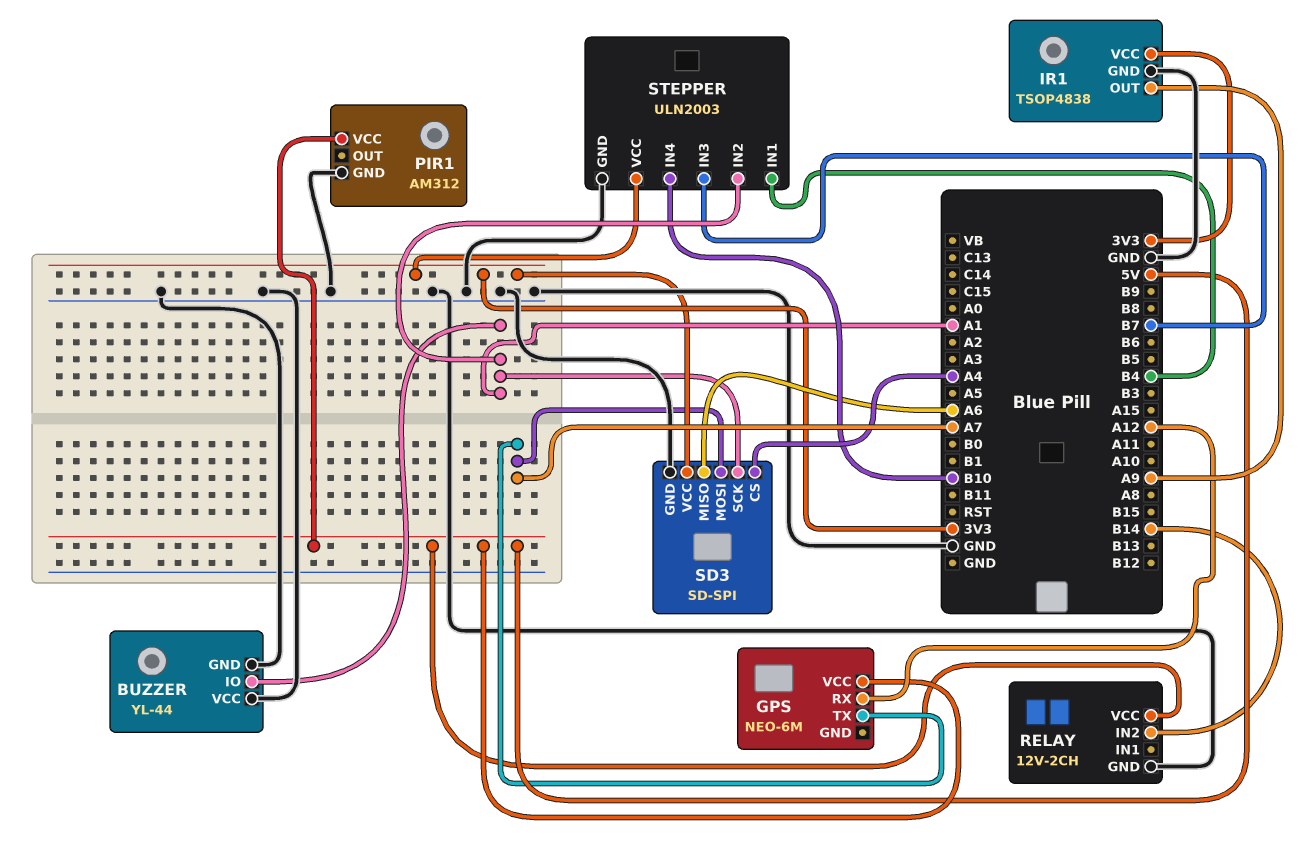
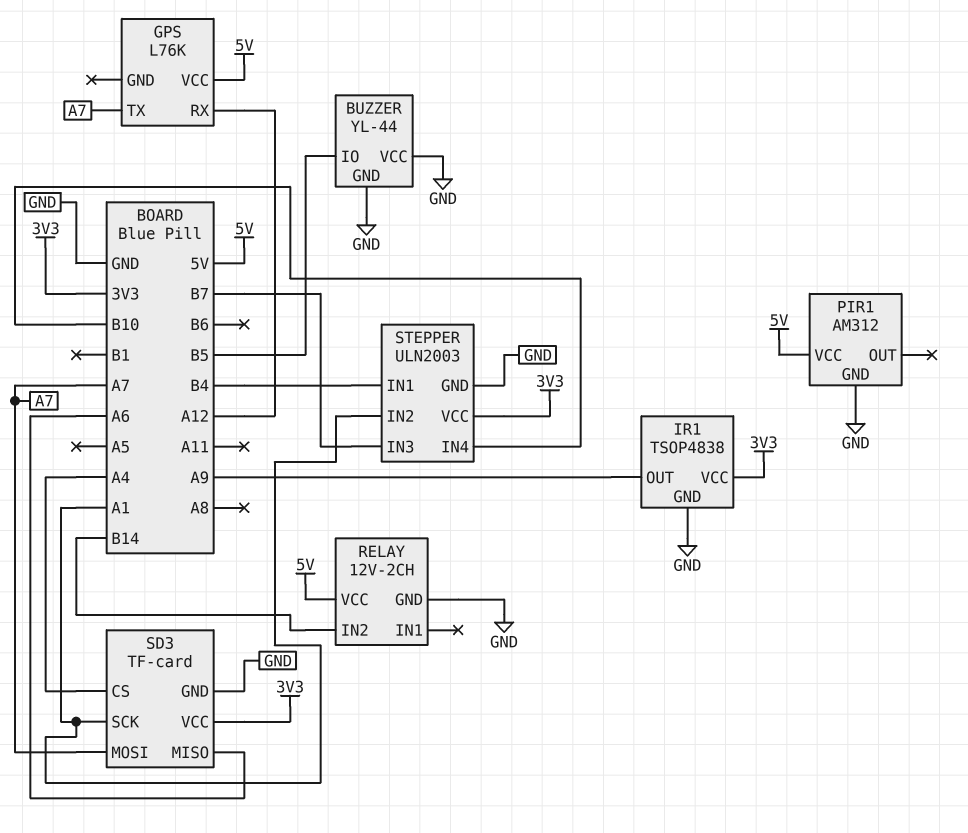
BUZZER pin IO: A1 -> B5
GPS: NEO-6M -> L76K
SD3: SD-SPI -> TF-card

